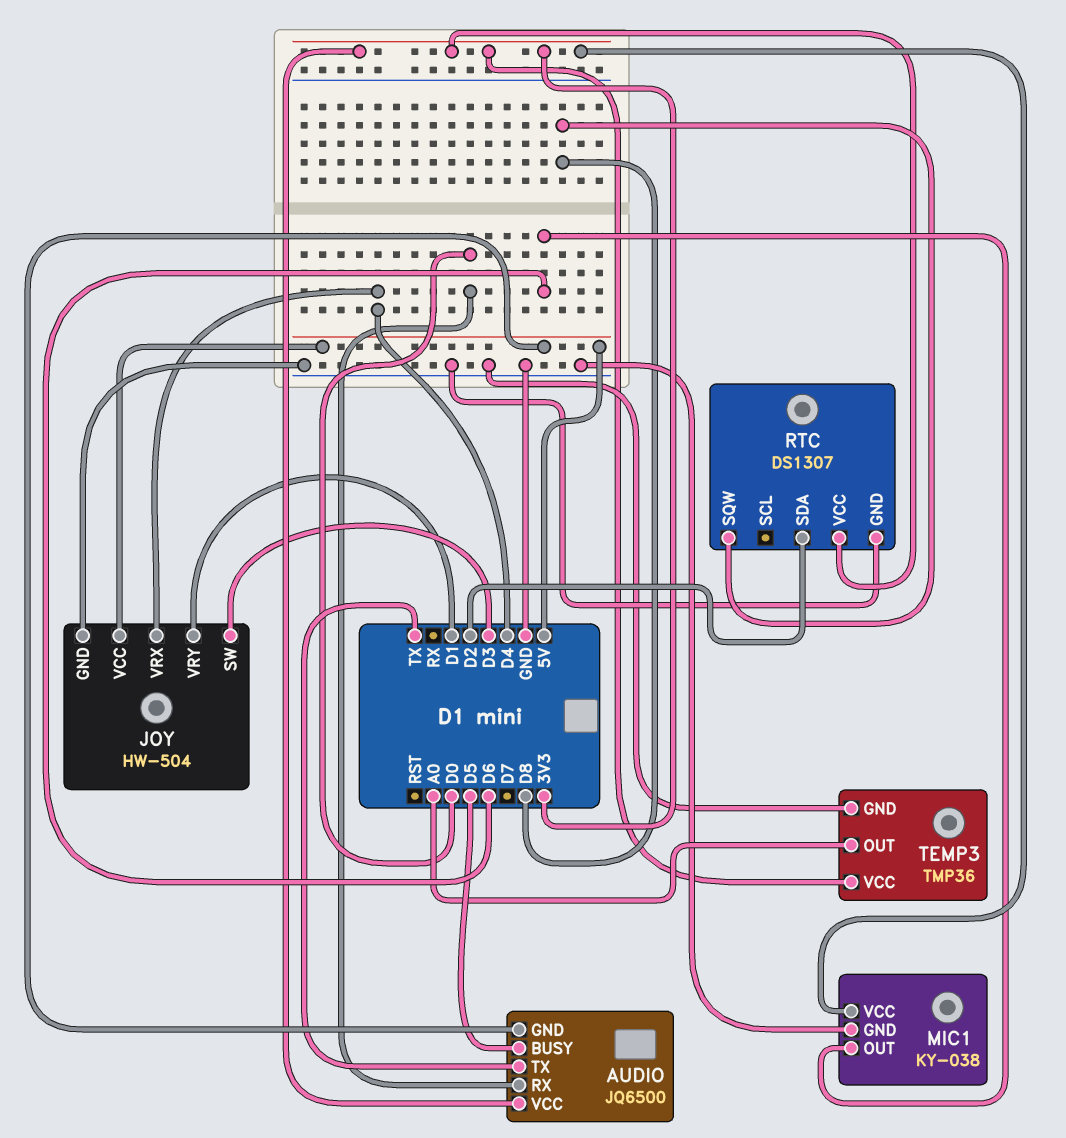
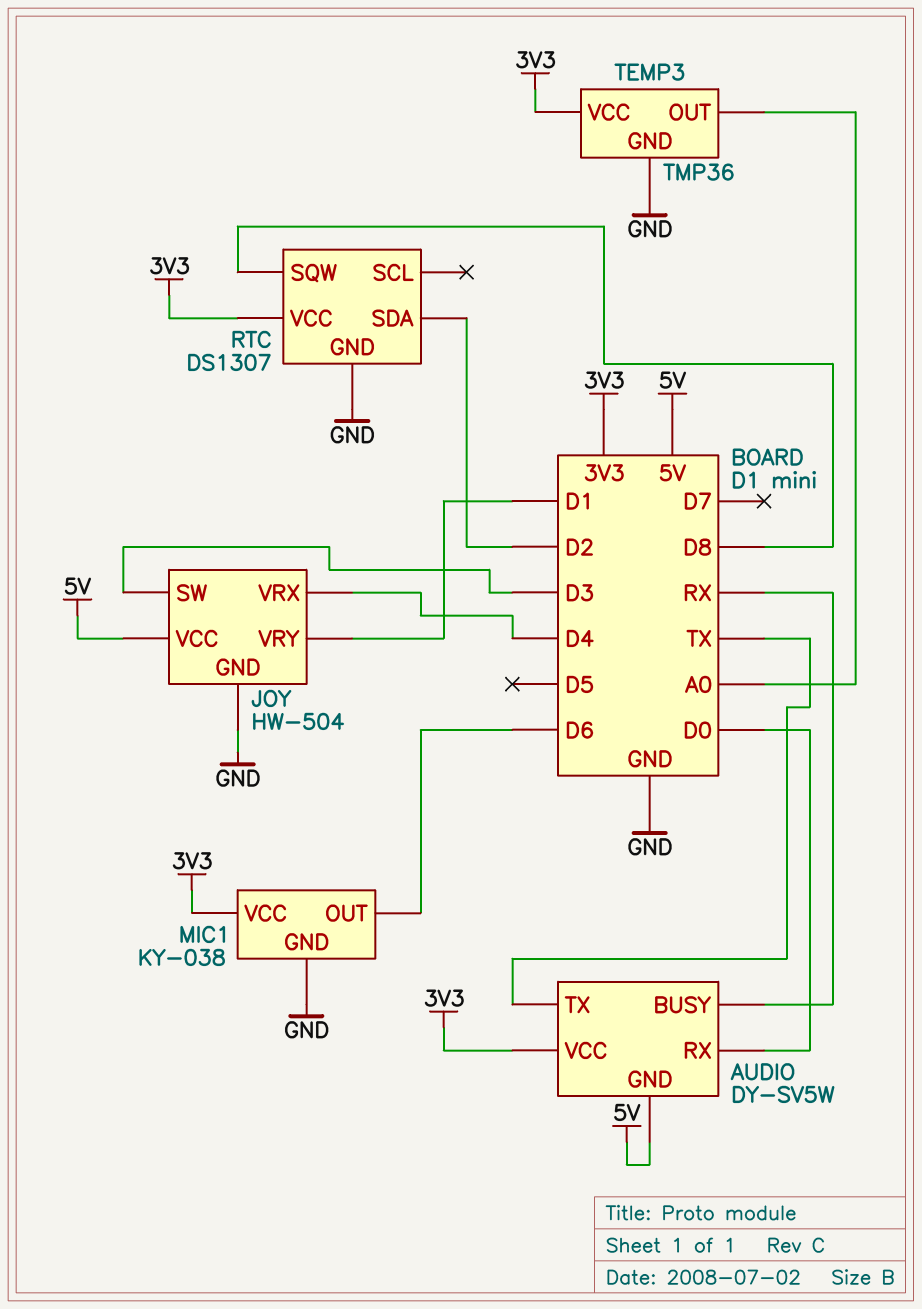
AUDIO: JQ6500 -> DY-SV5W
AUDIO pin BUSY: D5 -> RX

